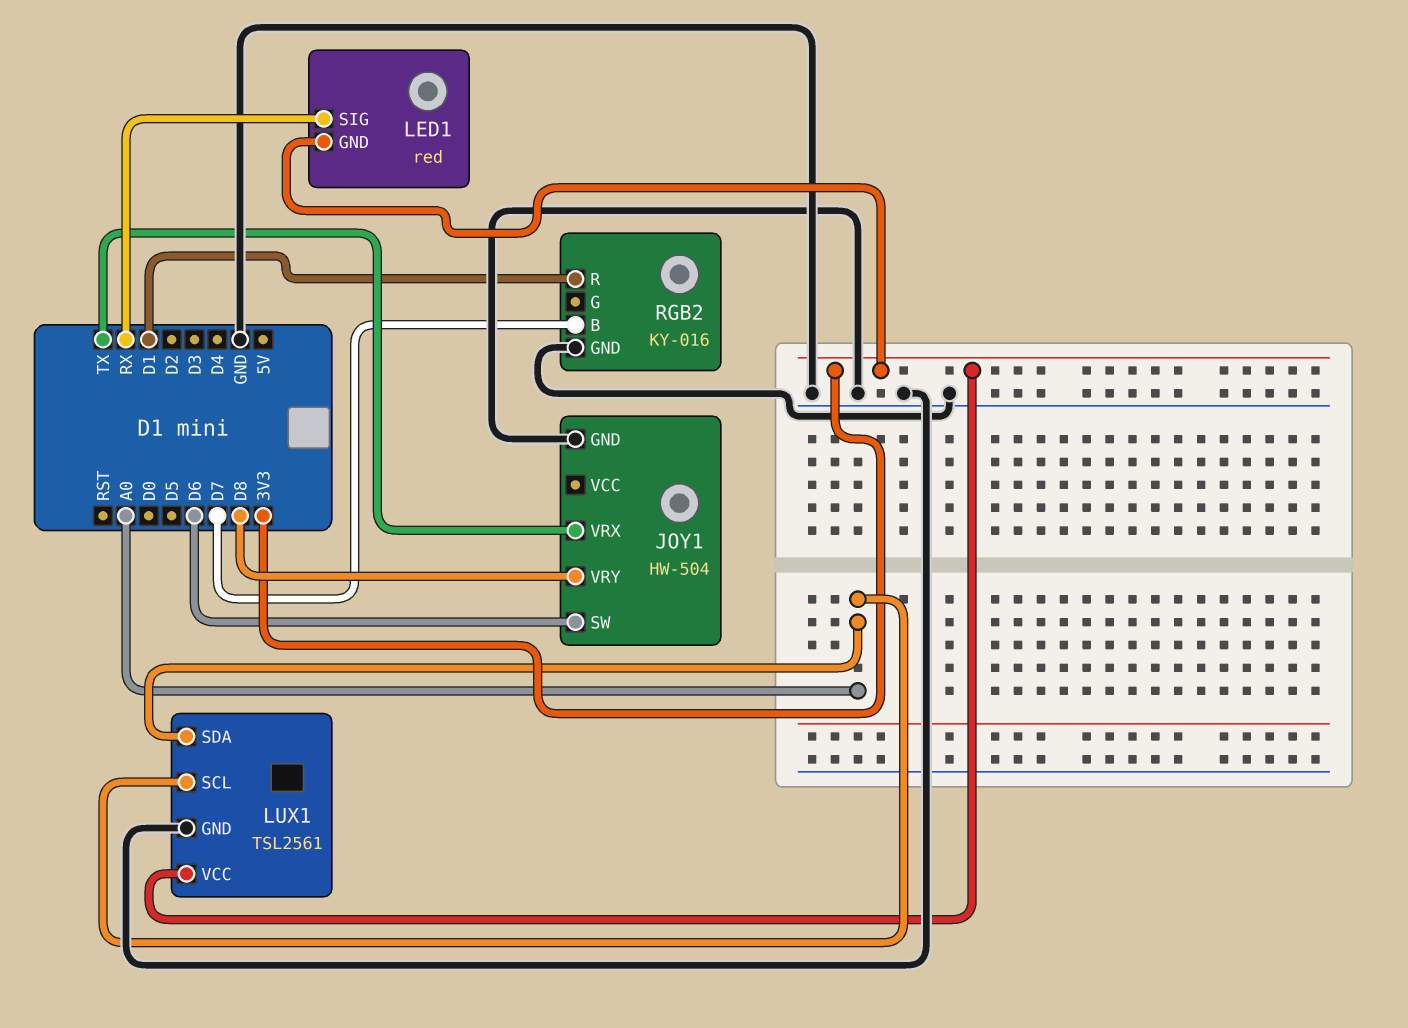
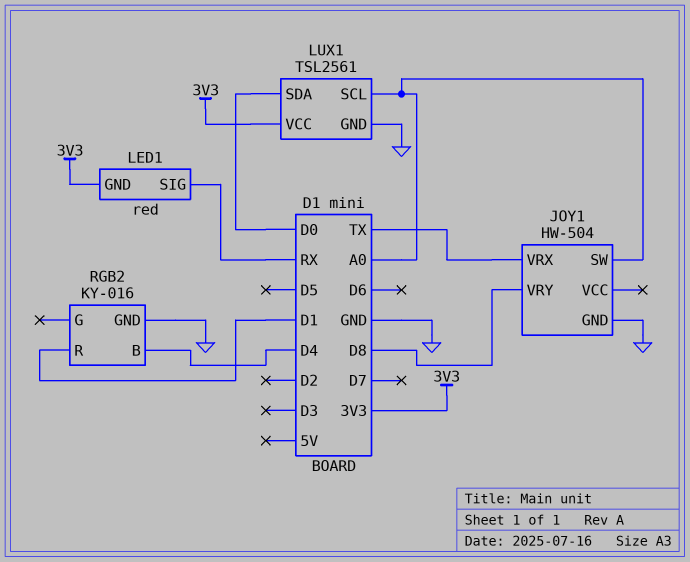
JOY1 pin SW: D6 -> A0
LUX1 pin SDA: A0 -> D0
RGB2 pin B: D7 -> D4

